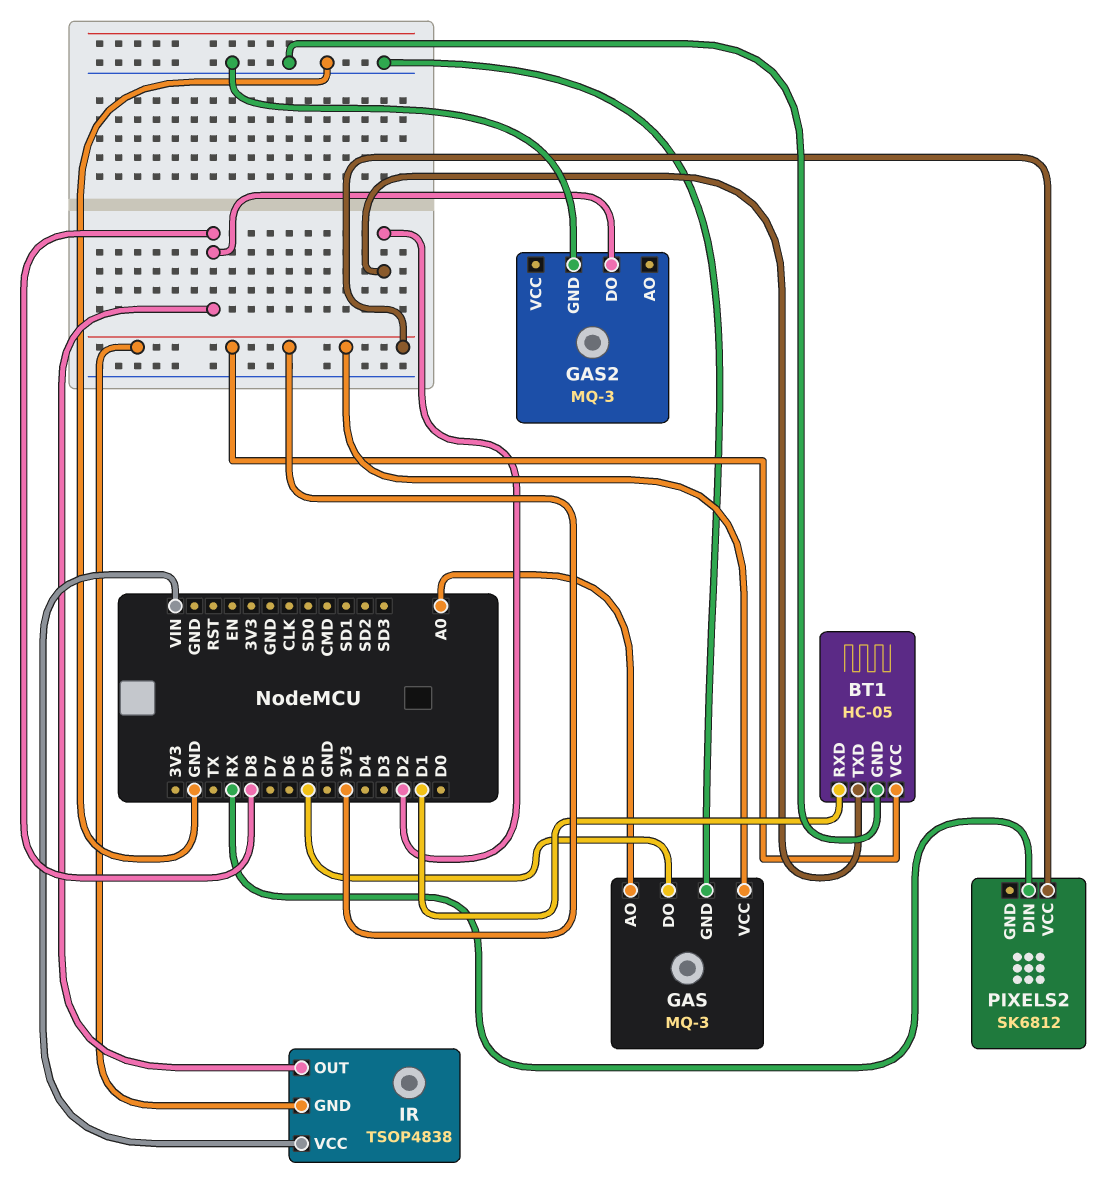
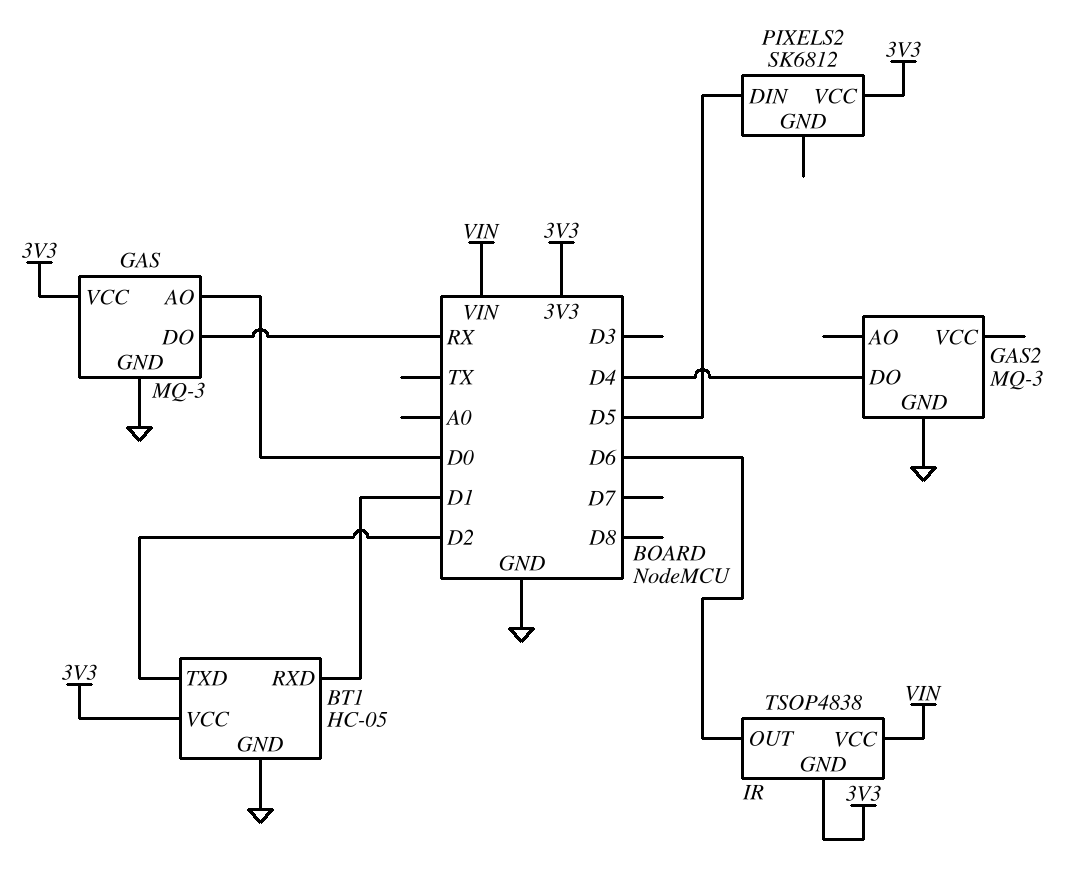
GAS pin AO: A0 -> D0
GAS pin DO: D5 -> RX
GAS2 pin DO: D8 -> D4
IR pin OUT: D8 -> D6
PIXELS2 pin DIN: RX -> D5

